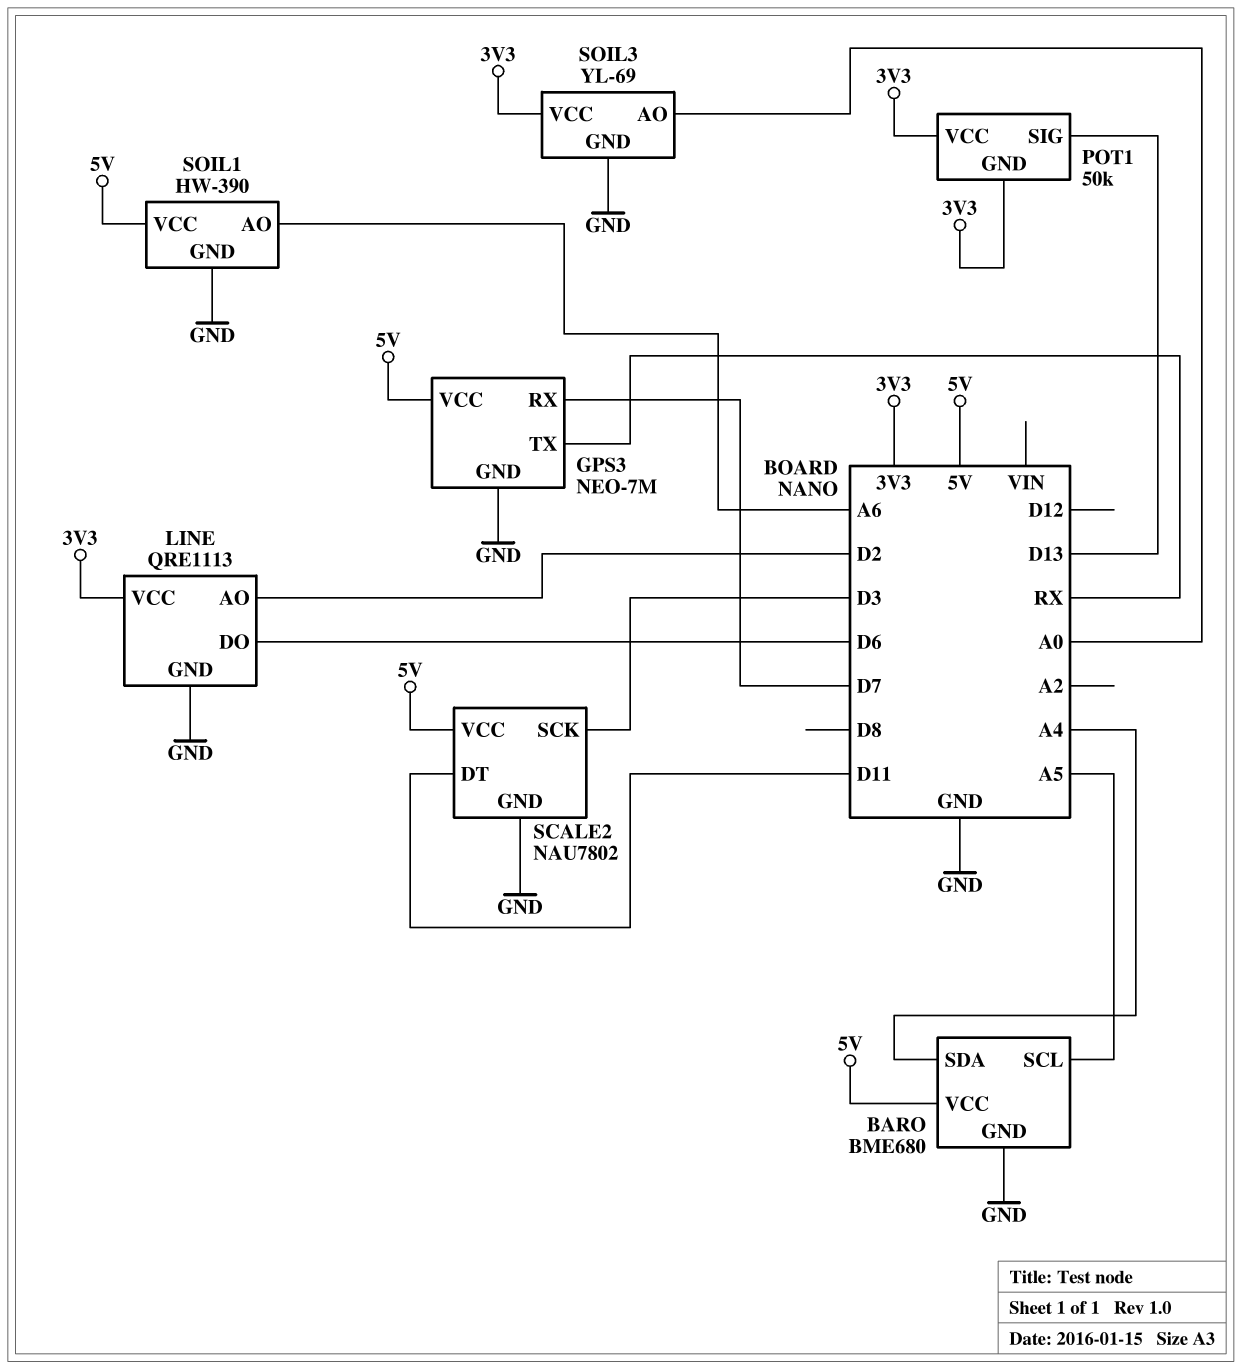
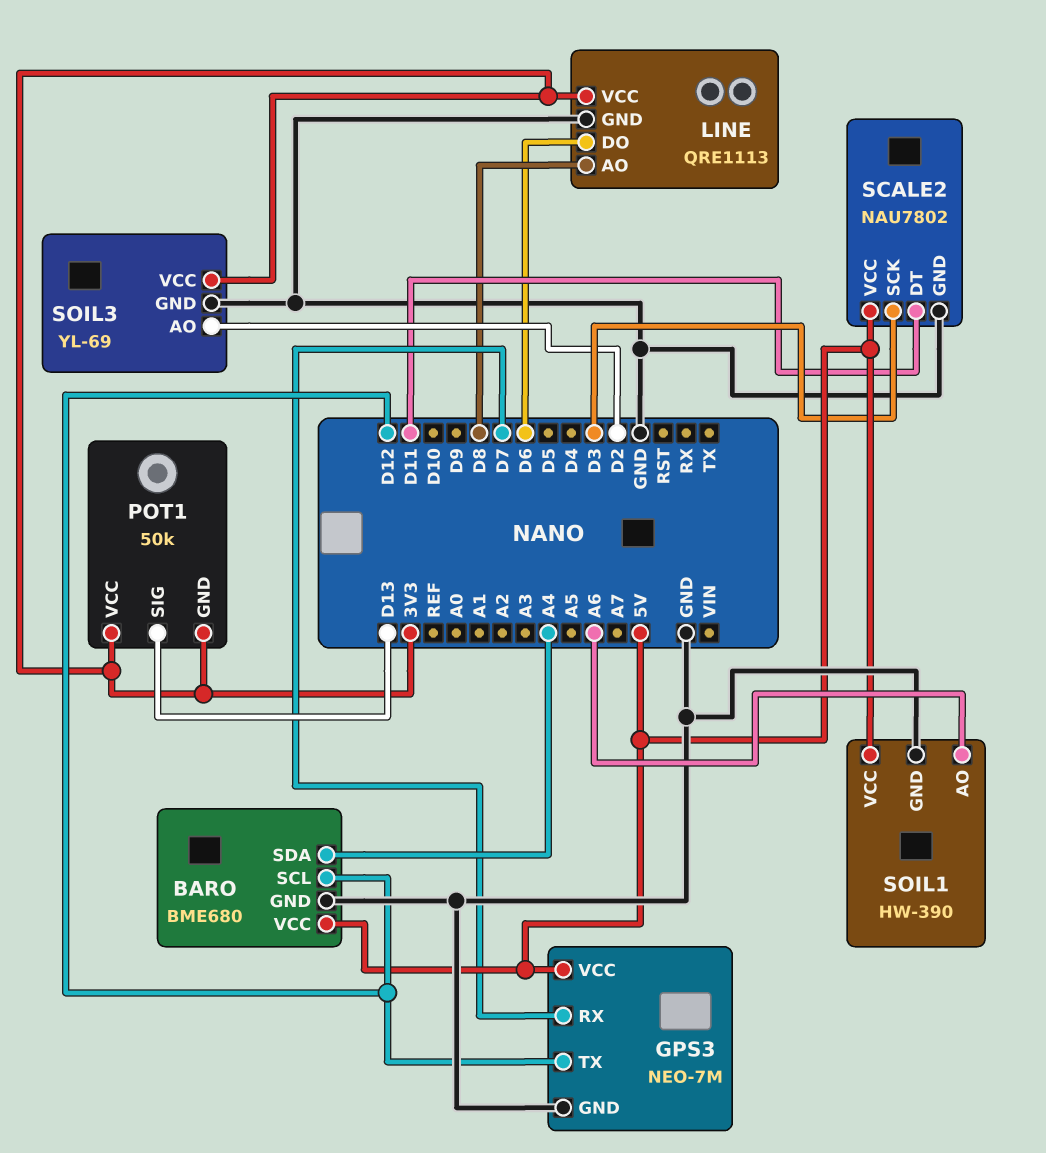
BARO pin SCL: A5 -> D12
GPS3 pin TX: RX -> D12
LINE pin AO: D2 -> D8
SOIL3 pin AO: A0 -> D2

